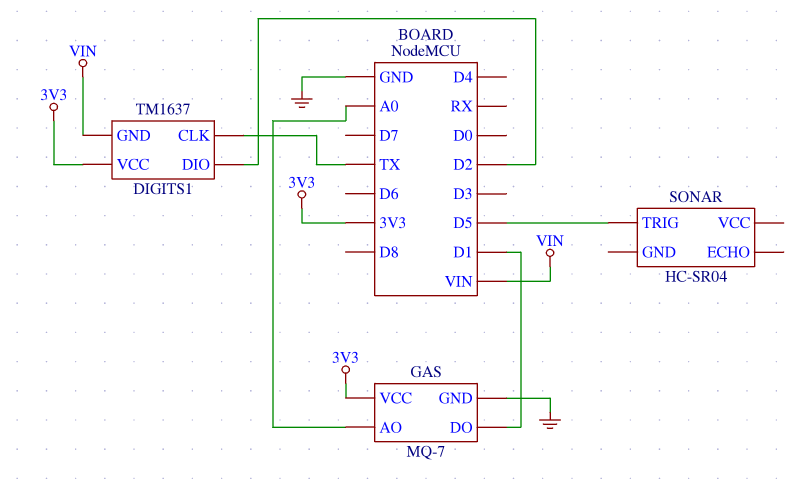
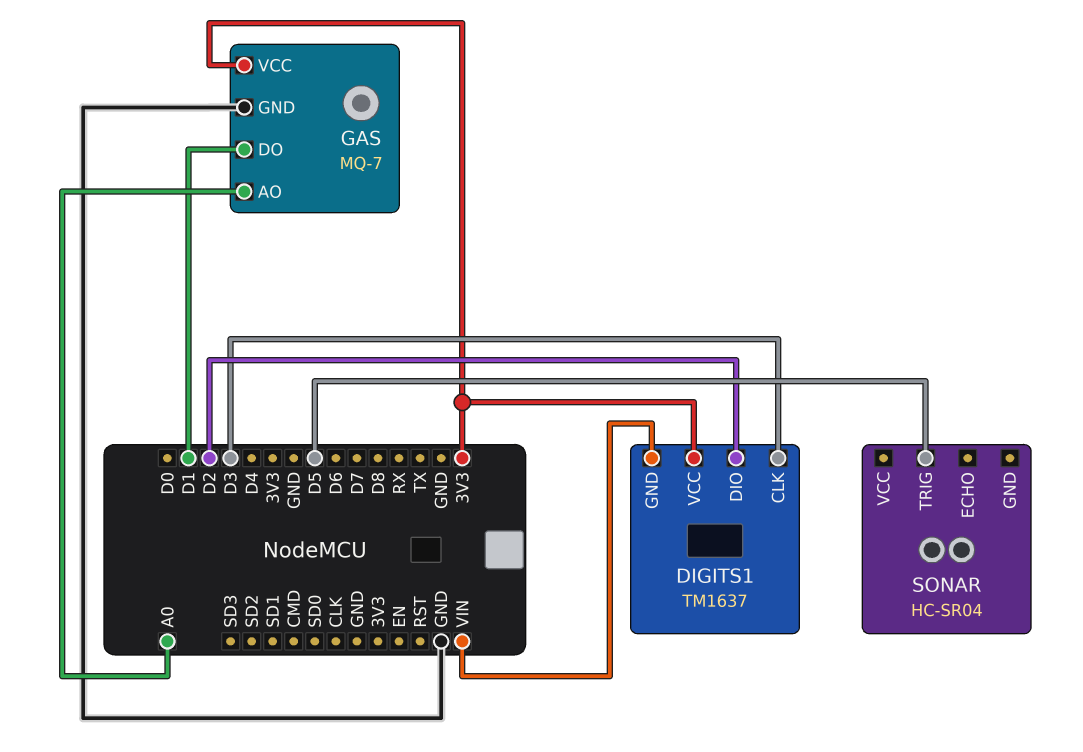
DIGITS1 pin CLK: TX -> D3

